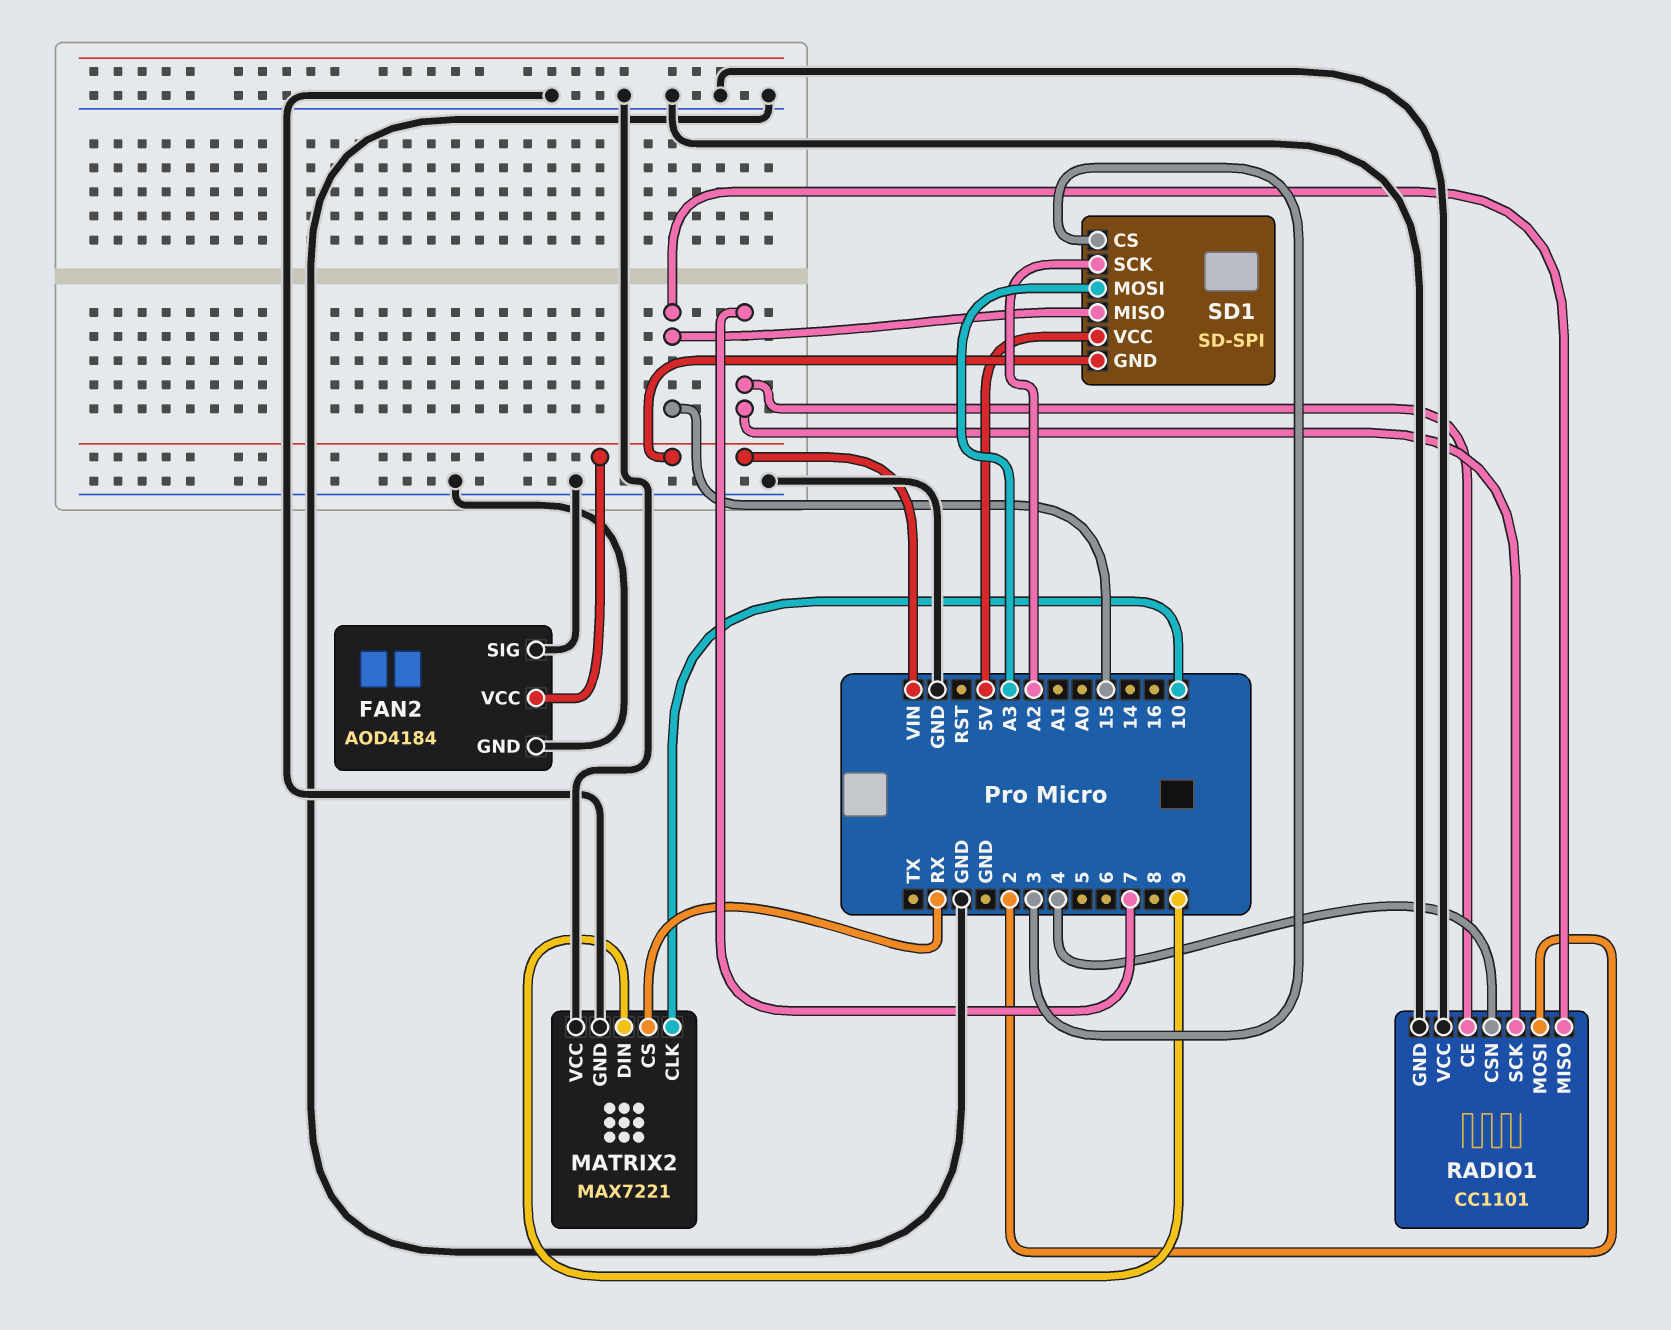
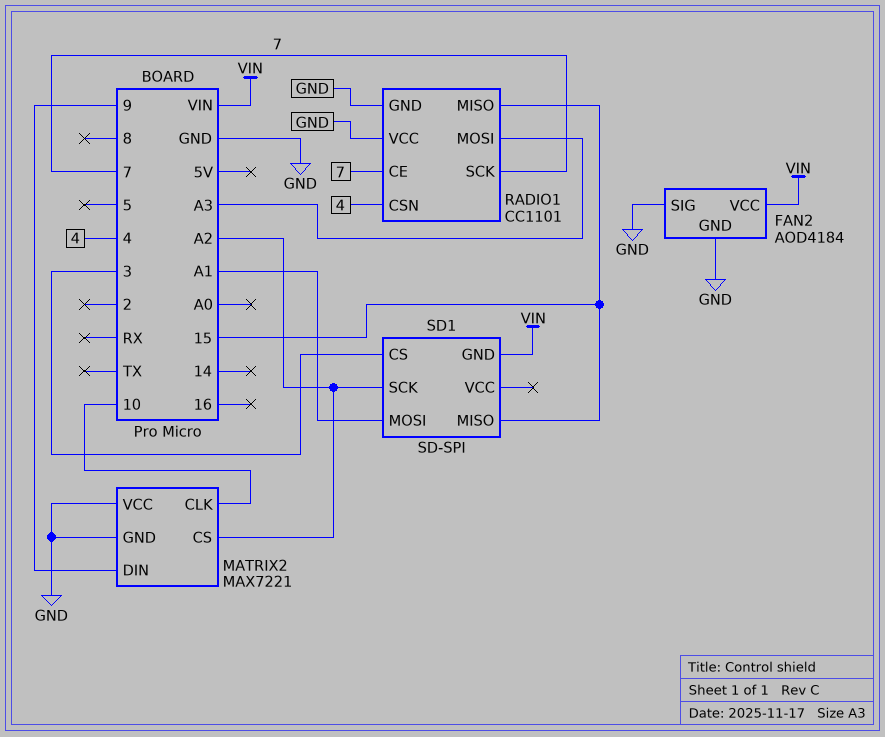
MATRIX2 pin CS: RX -> A2
RADIO1 pin MOSI: 2 -> A3
SD1 pin MOSI: A3 -> A1
SD1 pin VCC: 5V -> none

